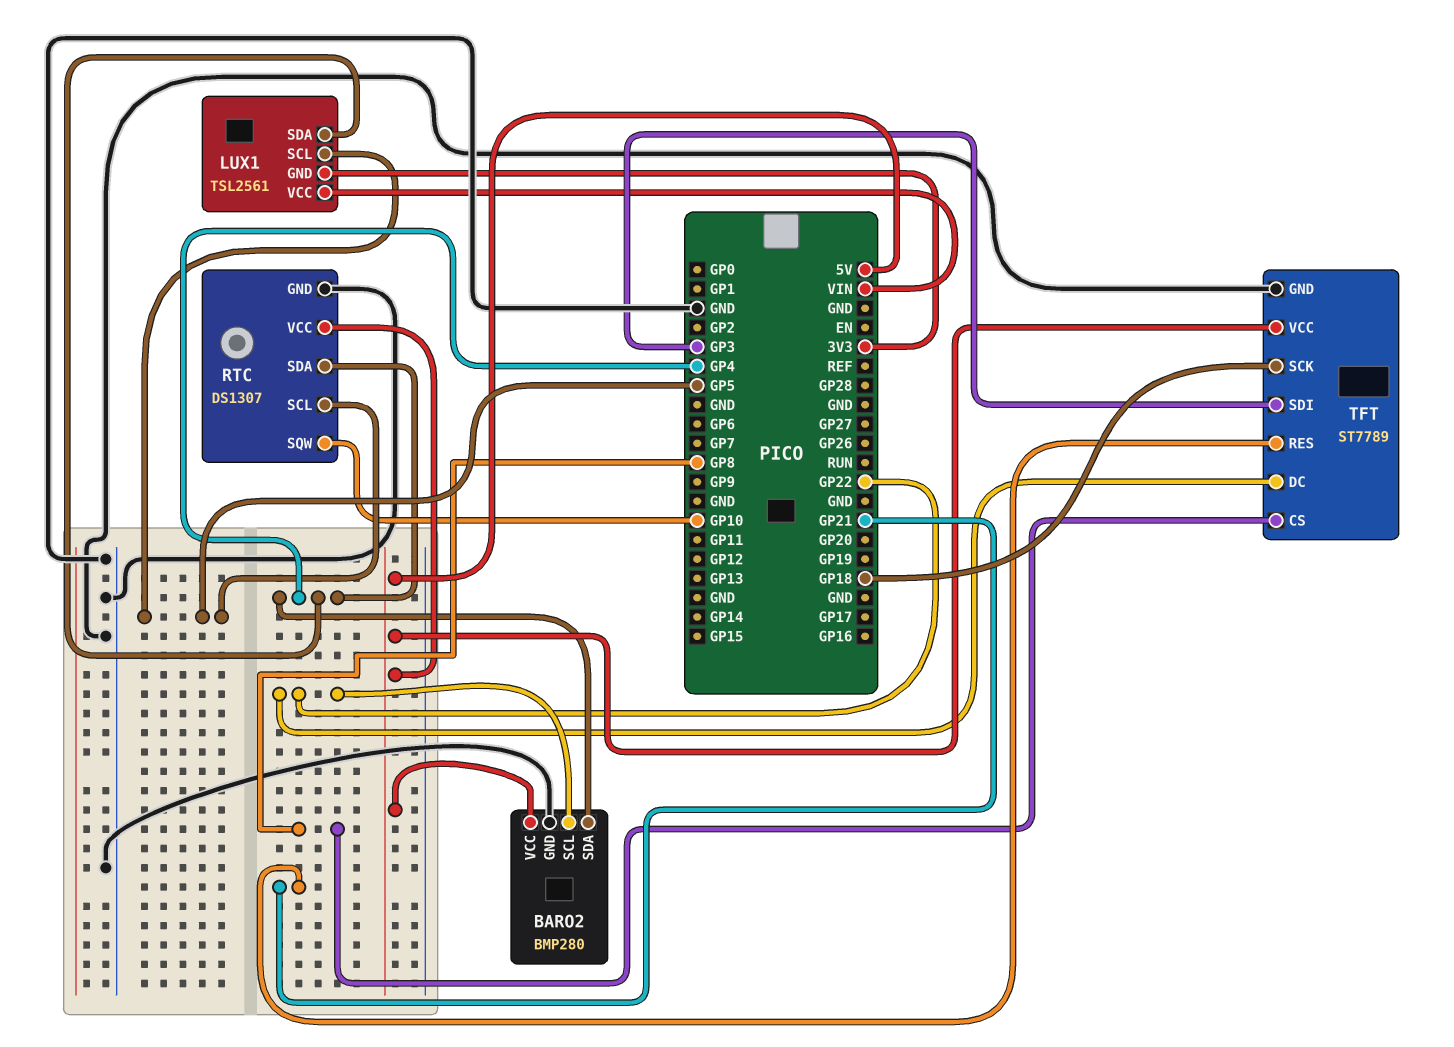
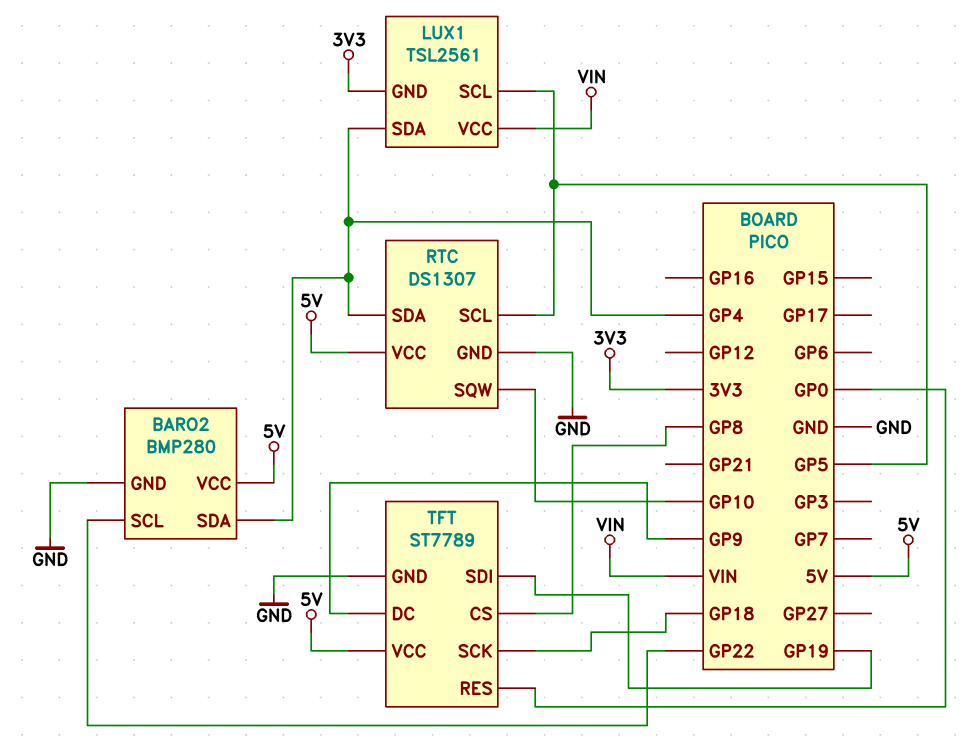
TFT pin DC: GP22 -> GP9
TFT pin RES: GP21 -> GP0
TFT pin SDI: GP3 -> GP19

